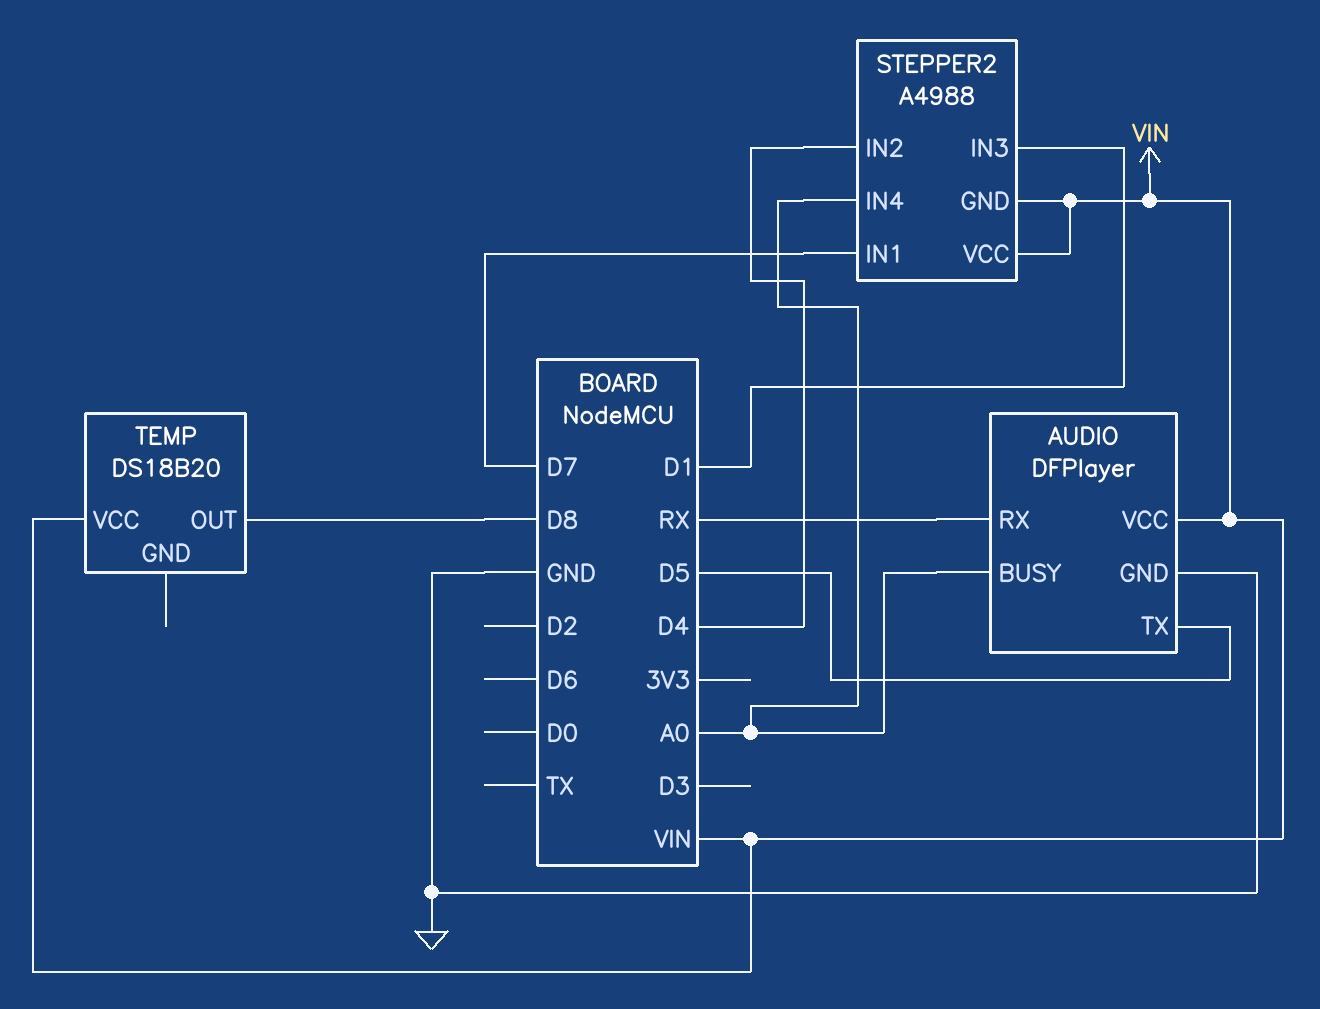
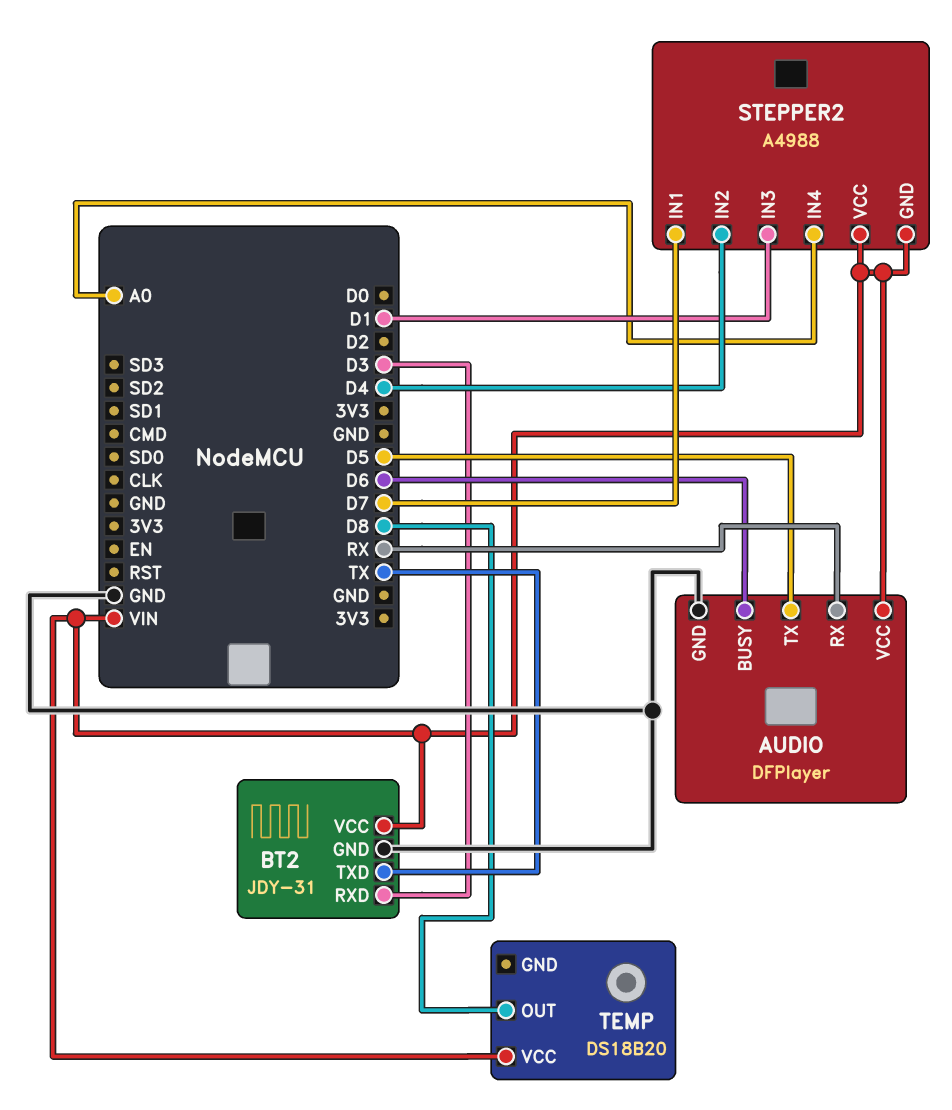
AUDIO pin BUSY: A0 -> D6
BT2: none -> JDY-31
BT2 pin GND: none -> GND
BT2 pin RXD: none -> D3
BT2 pin TXD: none -> TX
BT2 pin VCC: none -> VIN

